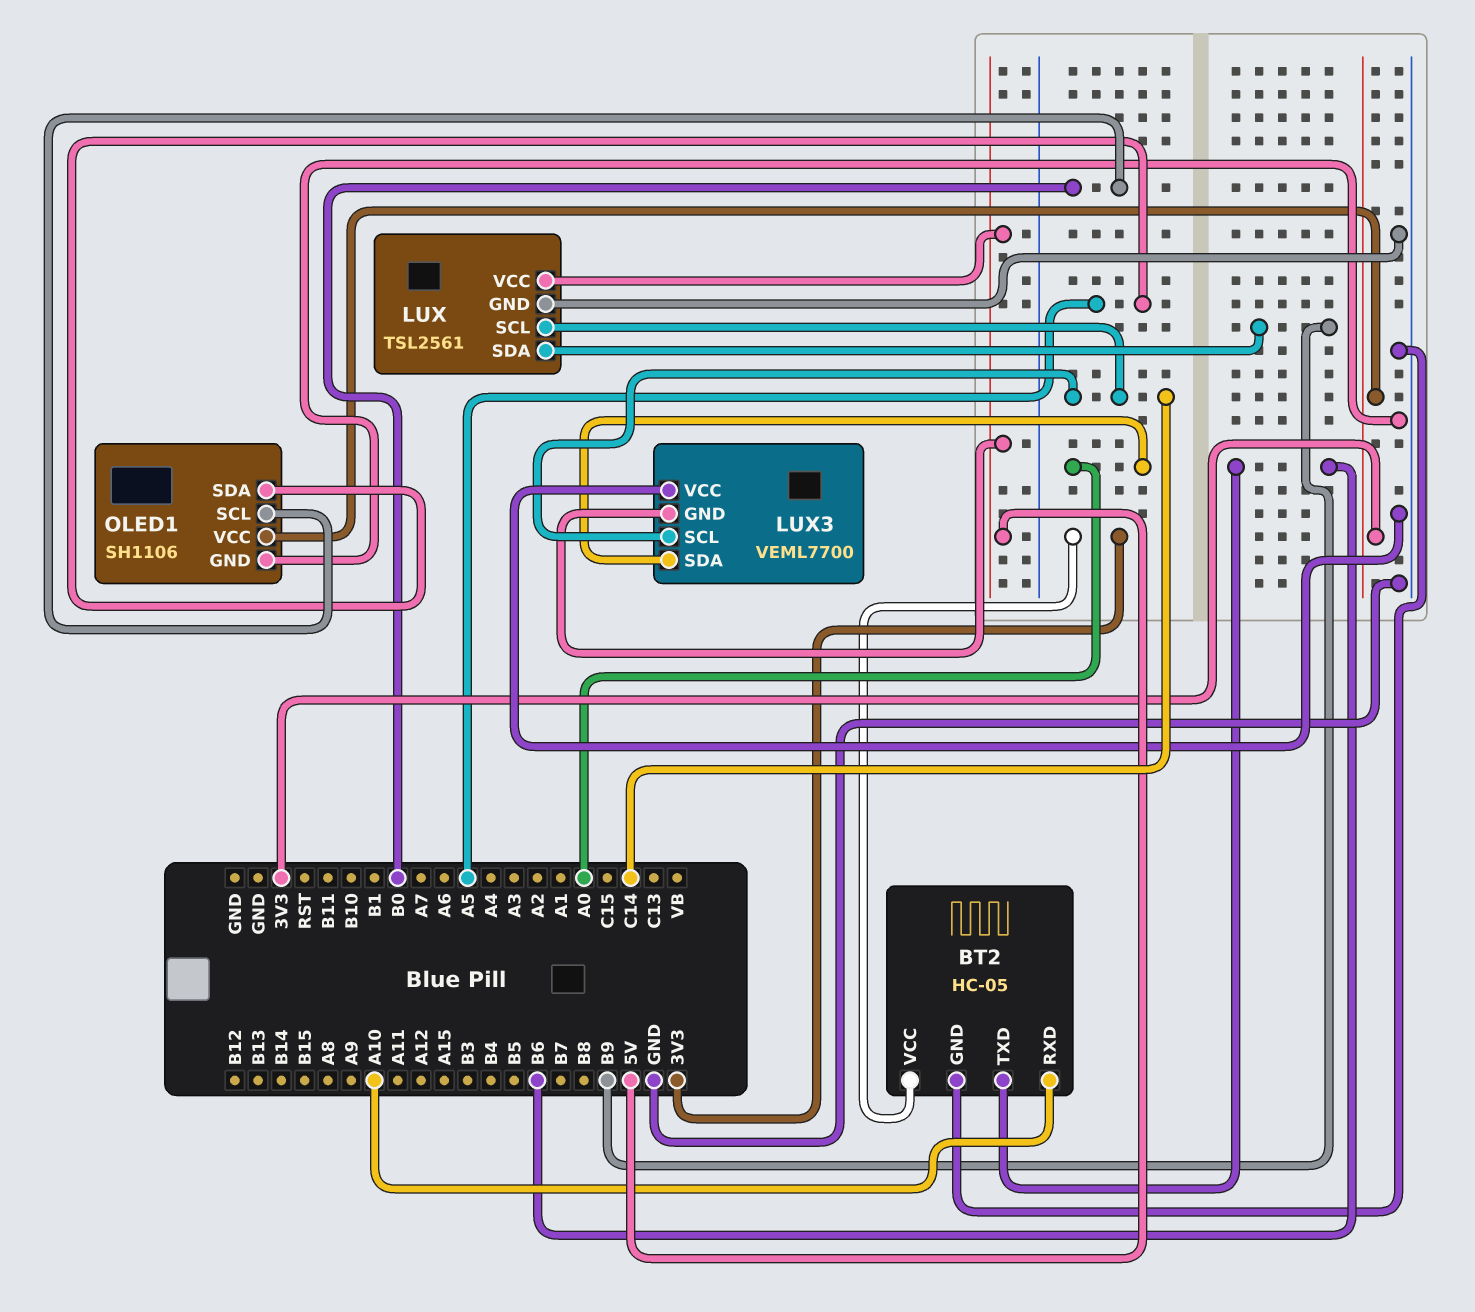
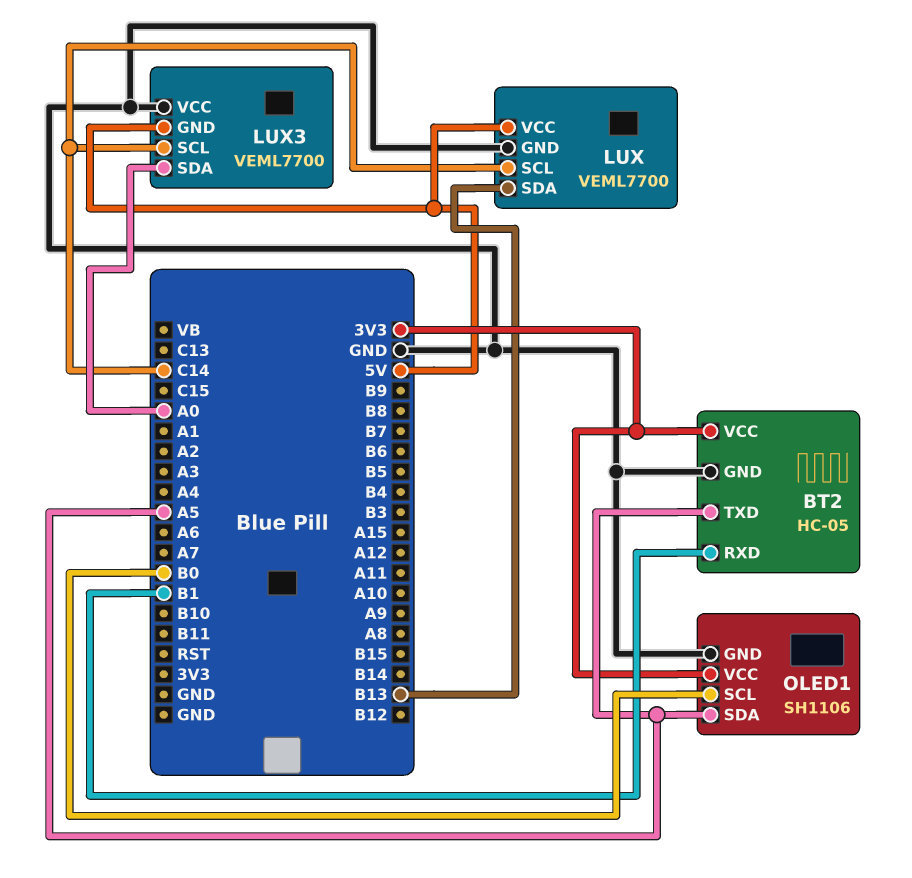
BT2 pin RXD: A10 -> B1
BT2 pin TXD: B6 -> A5
LUX: TSL2561 -> VEML7700
LUX pin SDA: B9 -> B13

